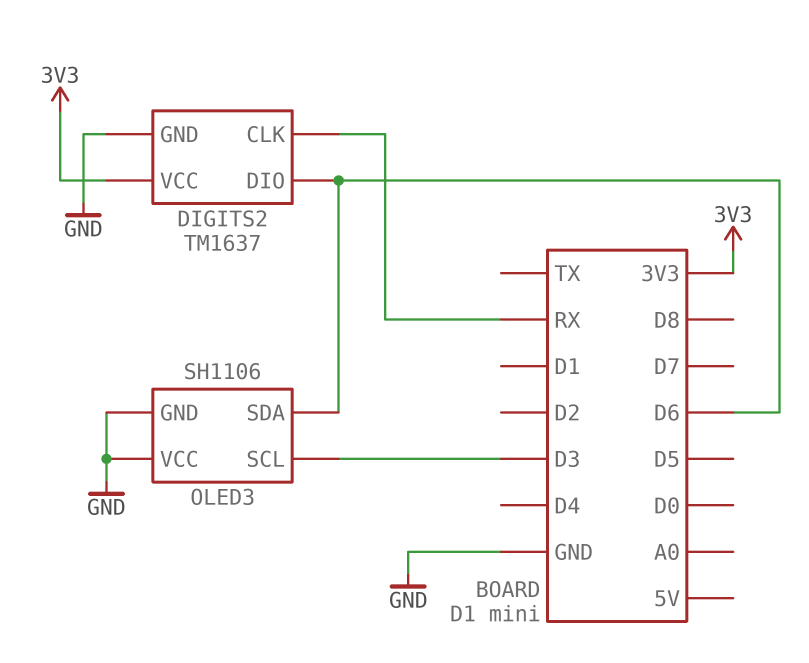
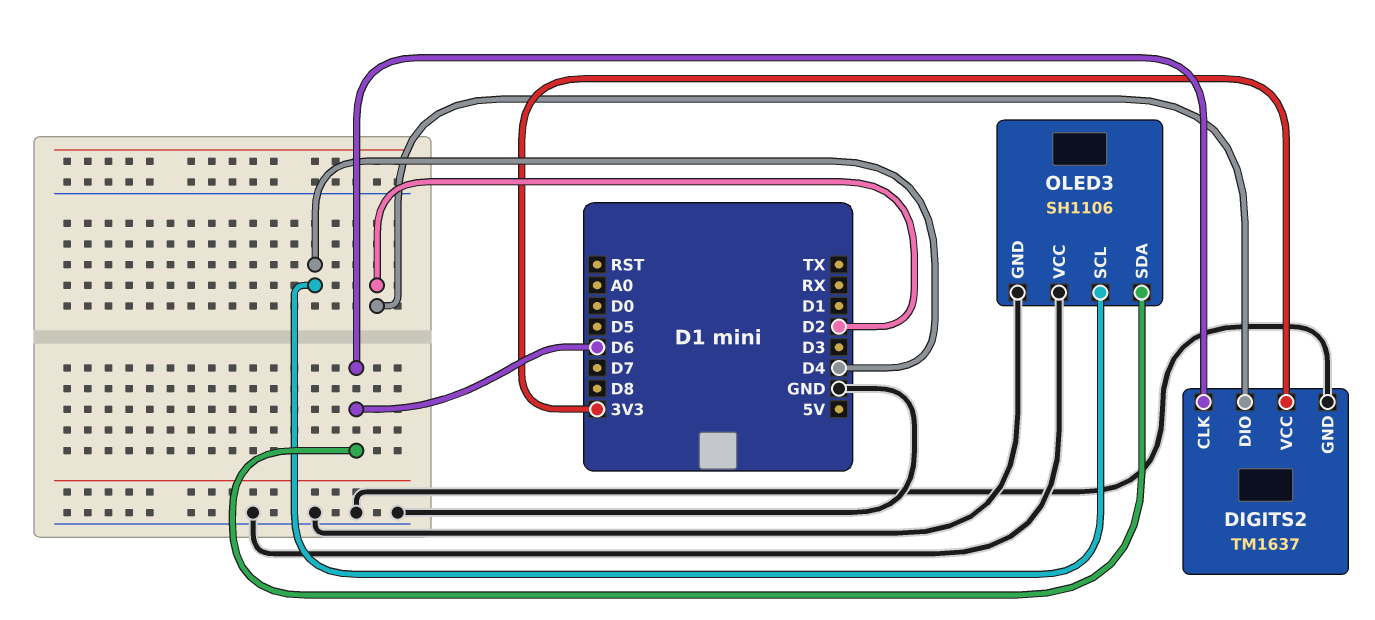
DIGITS2 pin CLK: RX -> D6
DIGITS2 pin DIO: D6 -> D2
OLED3 pin SCL: D3 -> D4

